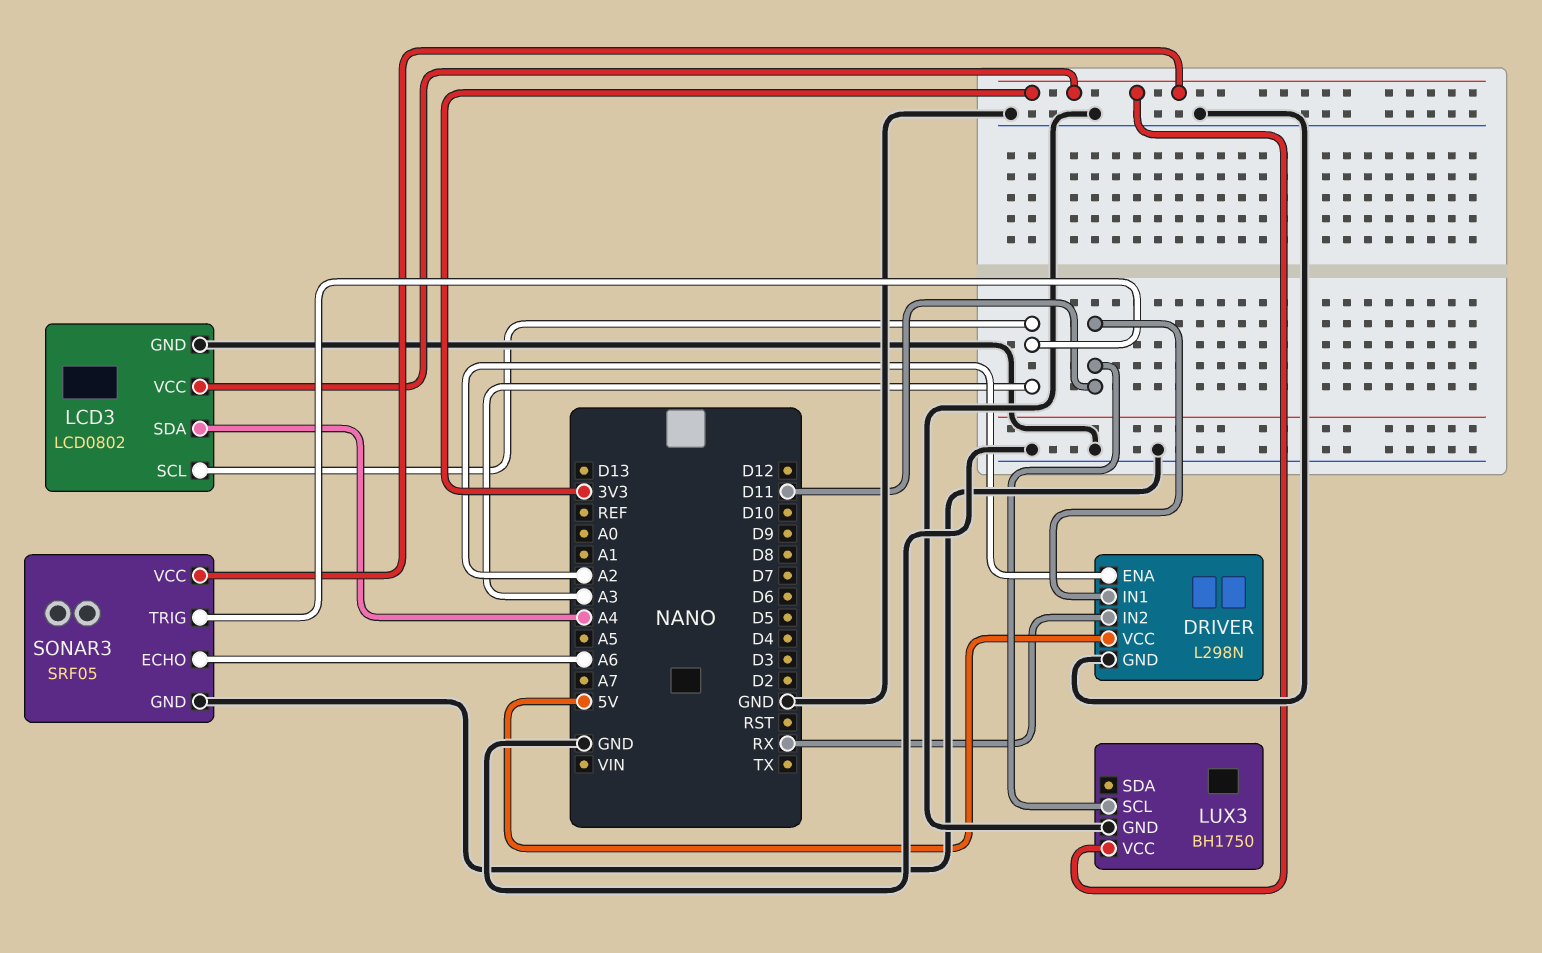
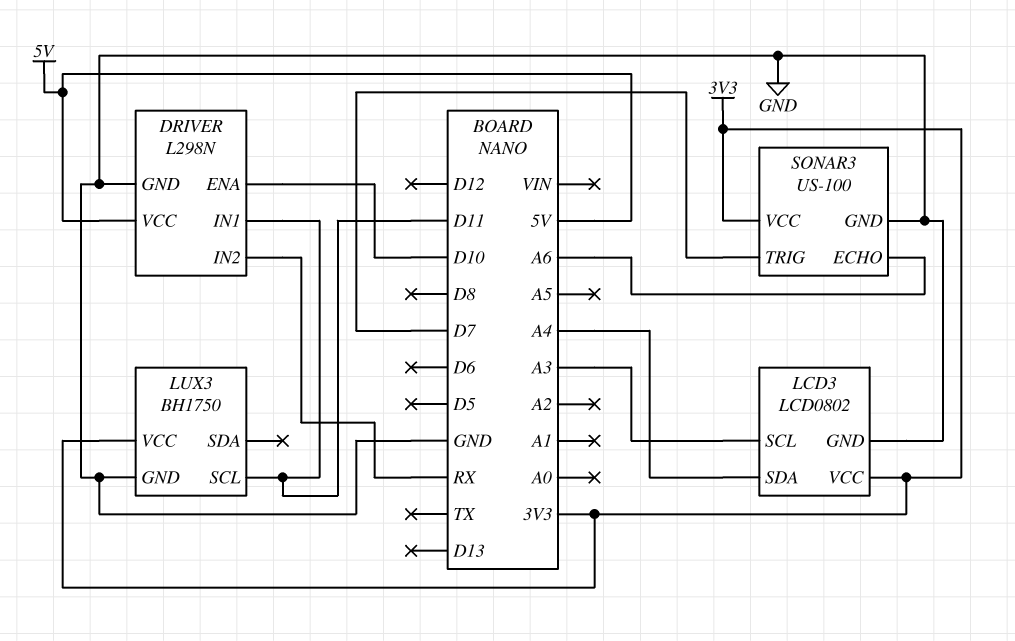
DRIVER pin ENA: A2 -> D10
SONAR3: SRF05 -> US-100
SONAR3 pin TRIG: A3 -> D7

